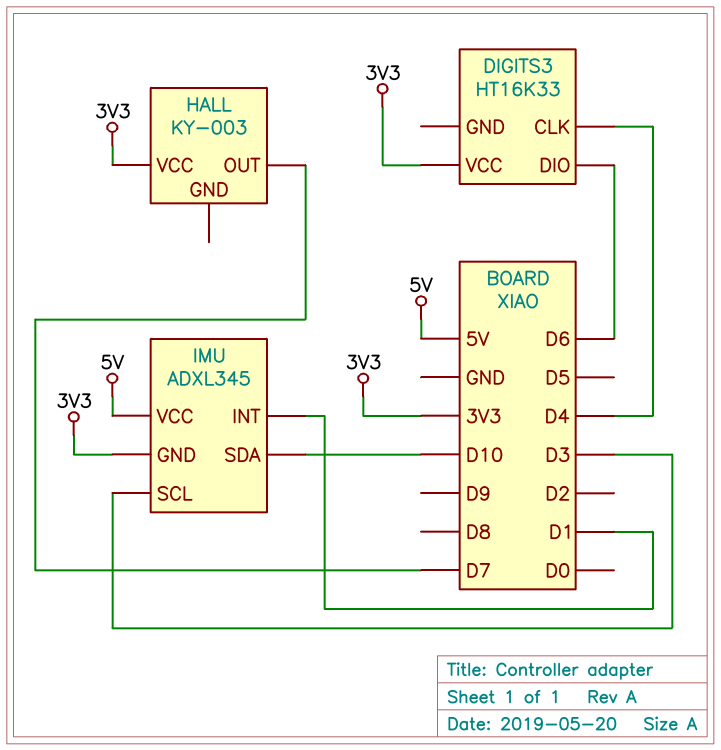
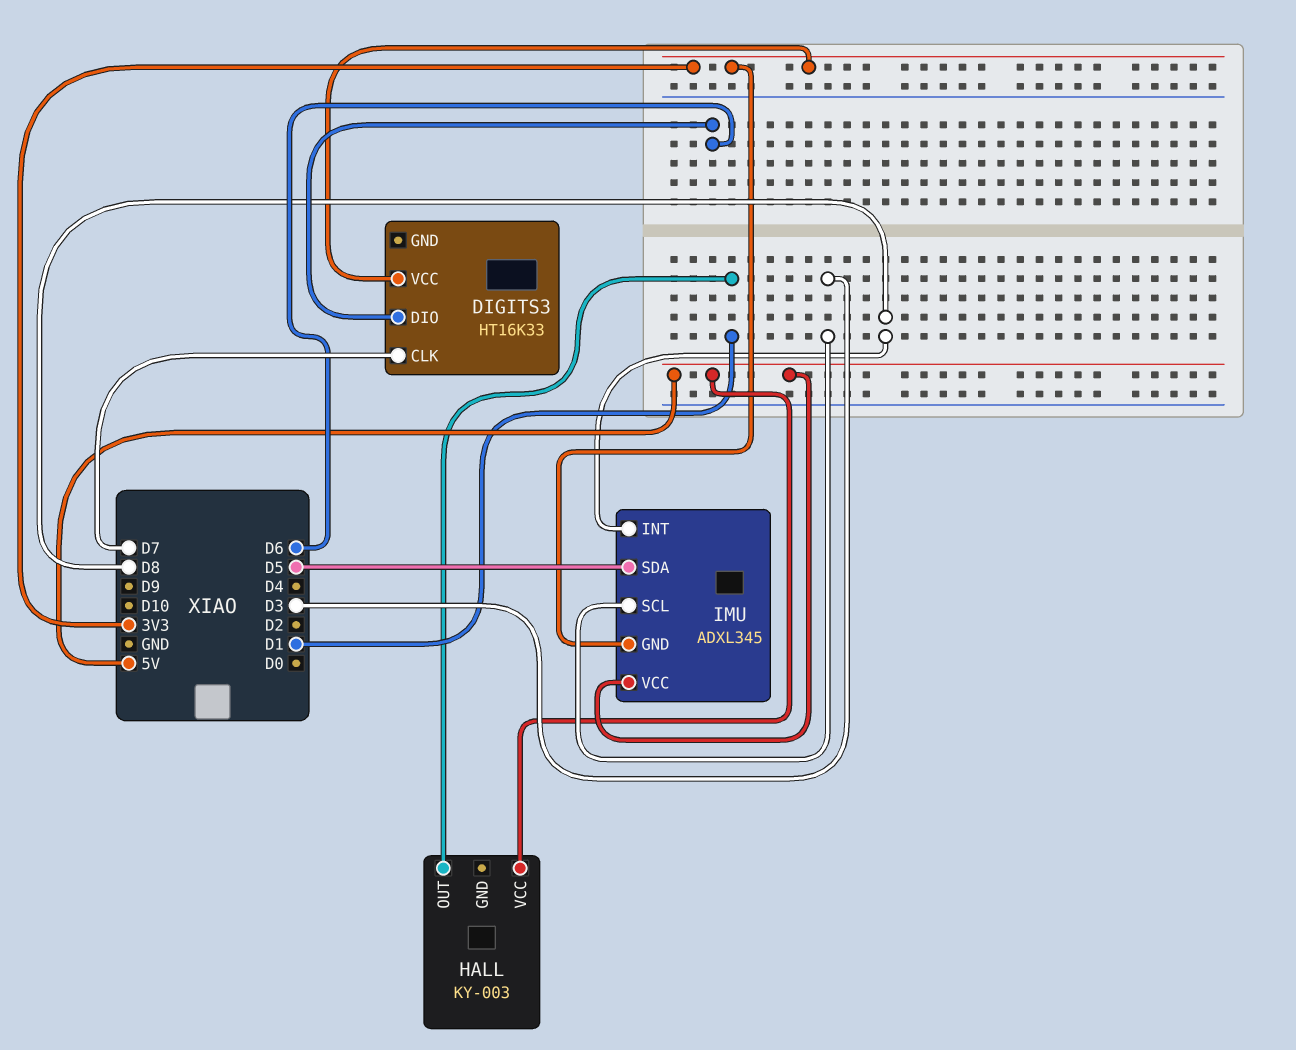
DIGITS3 pin CLK: D4 -> D7
HALL pin OUT: D7 -> D1
HALL pin VCC: 3V3 -> 5V
IMU pin INT: D1 -> D8
IMU pin SDA: D10 -> D5

